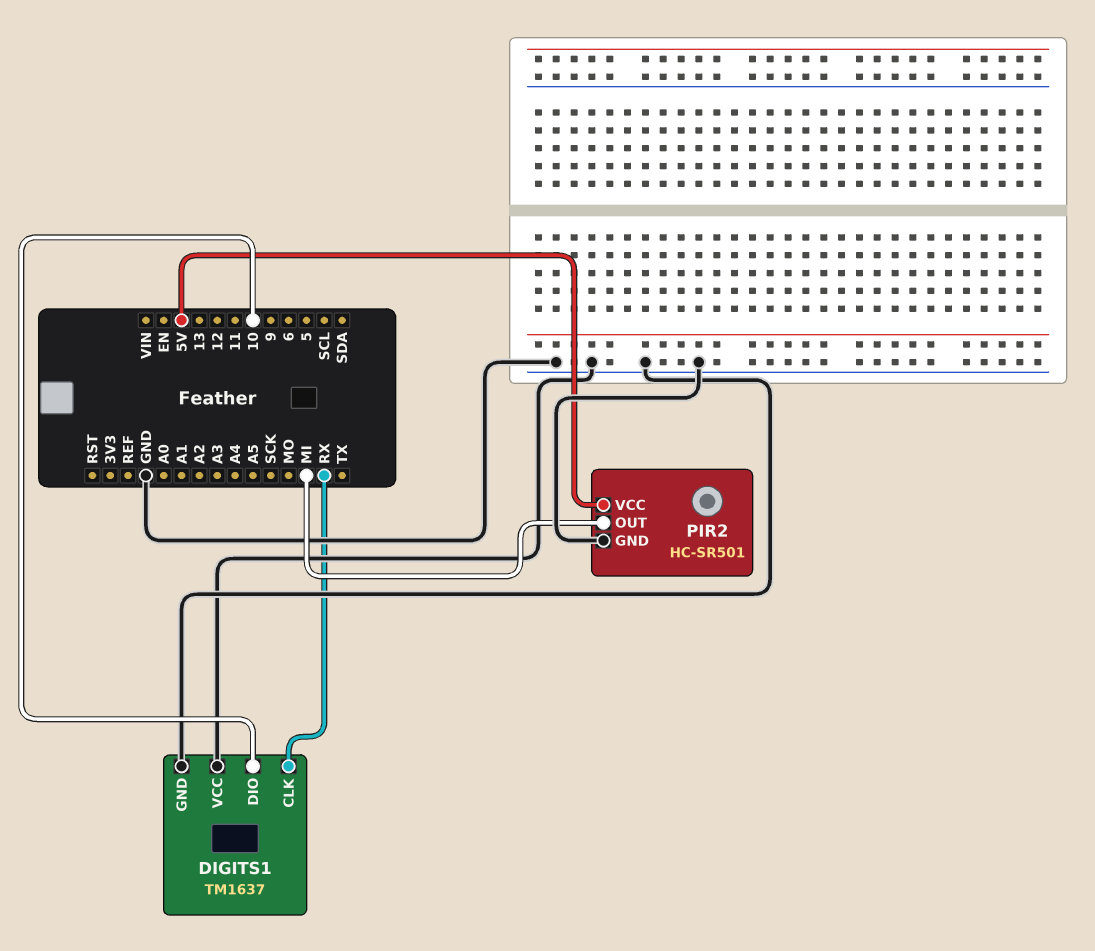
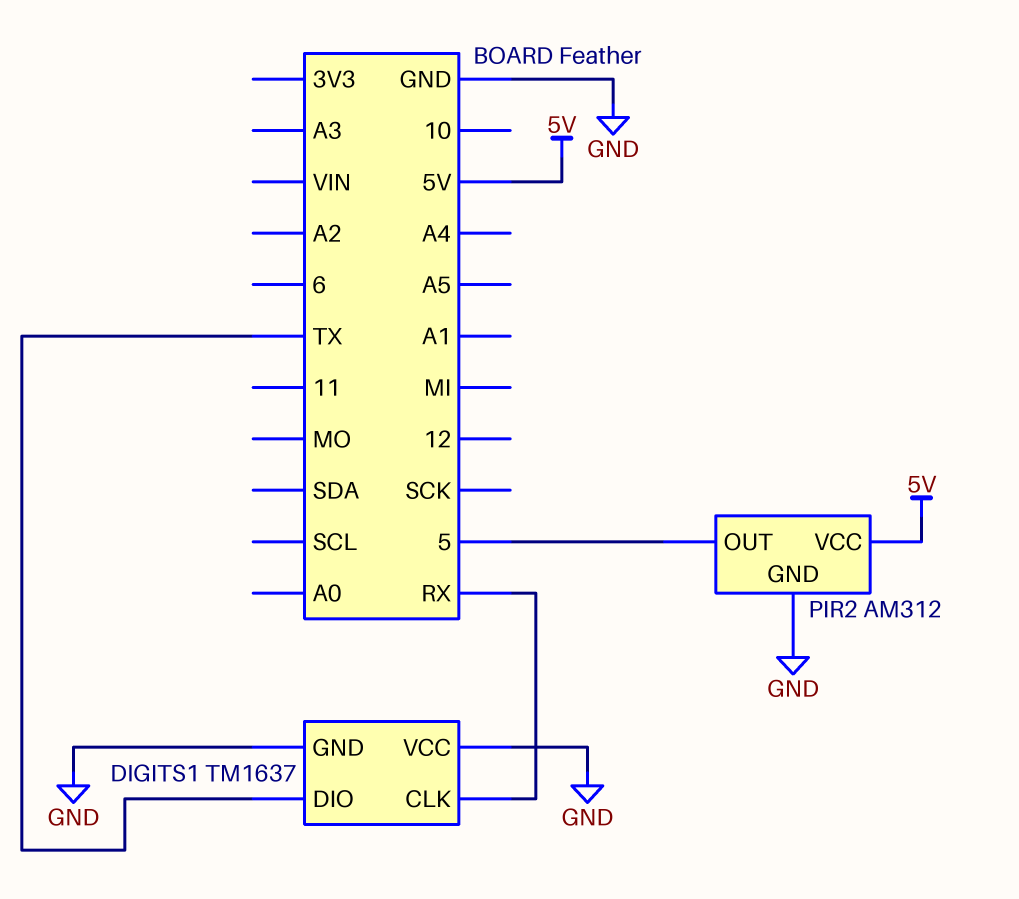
DIGITS1 pin DIO: 10 -> TX
PIR2: HC-SR501 -> AM312
PIR2 pin OUT: MI -> 5

